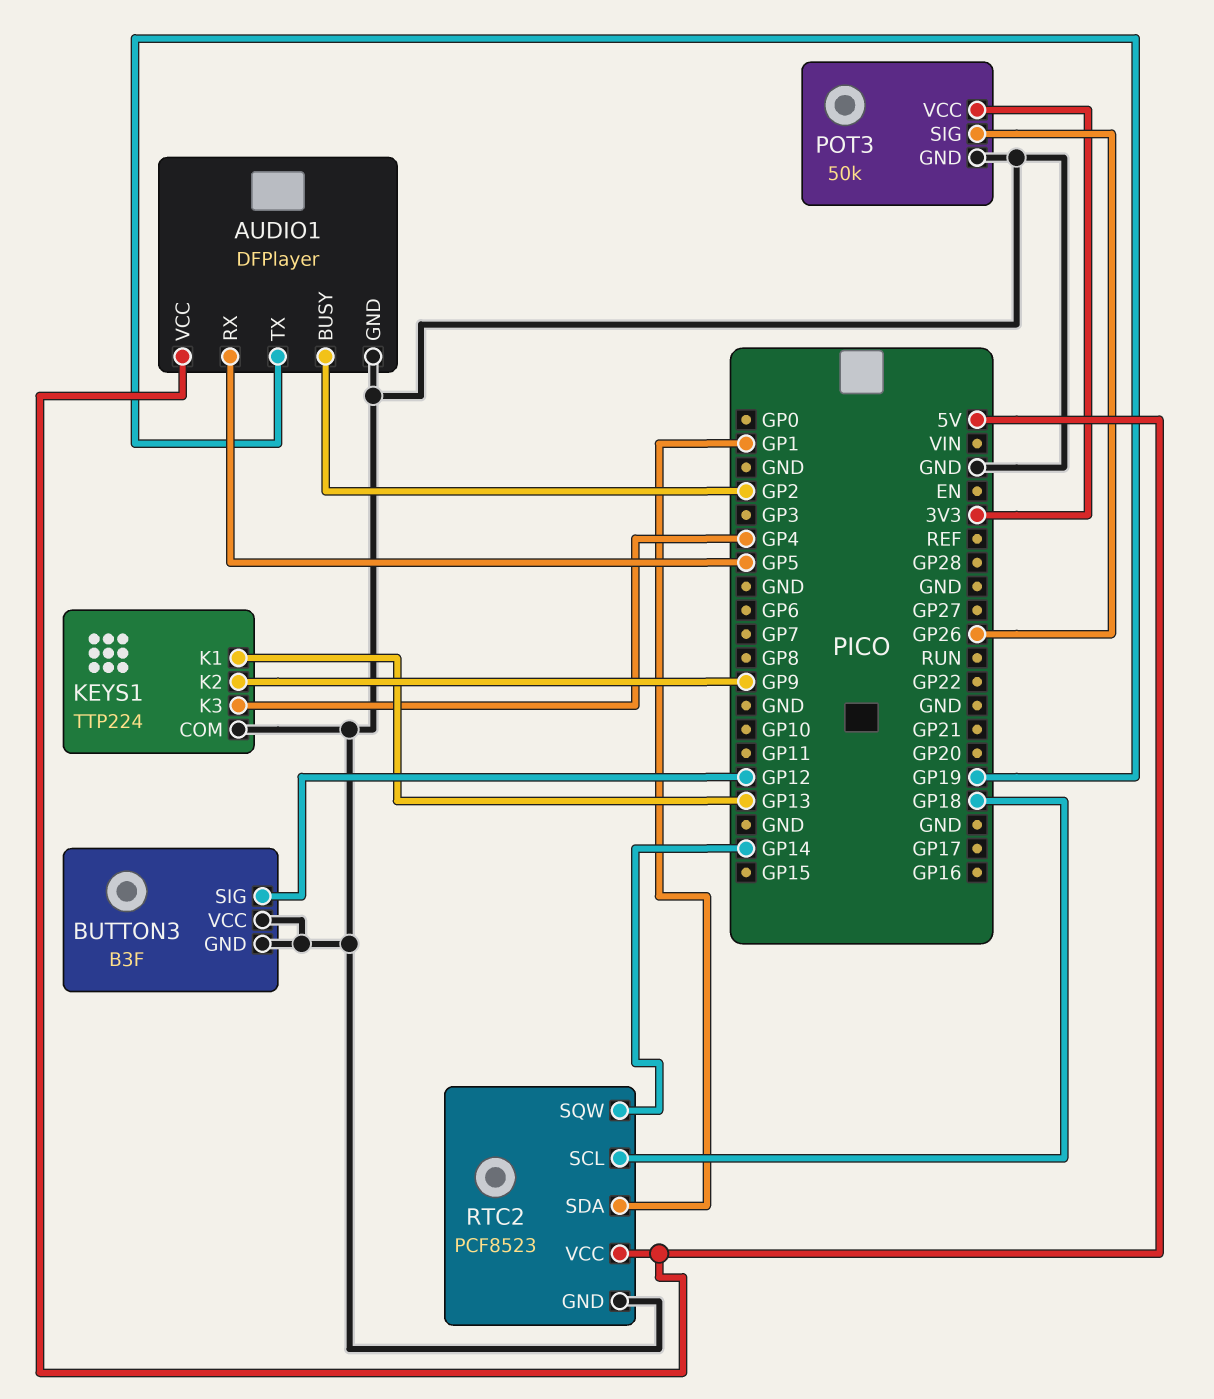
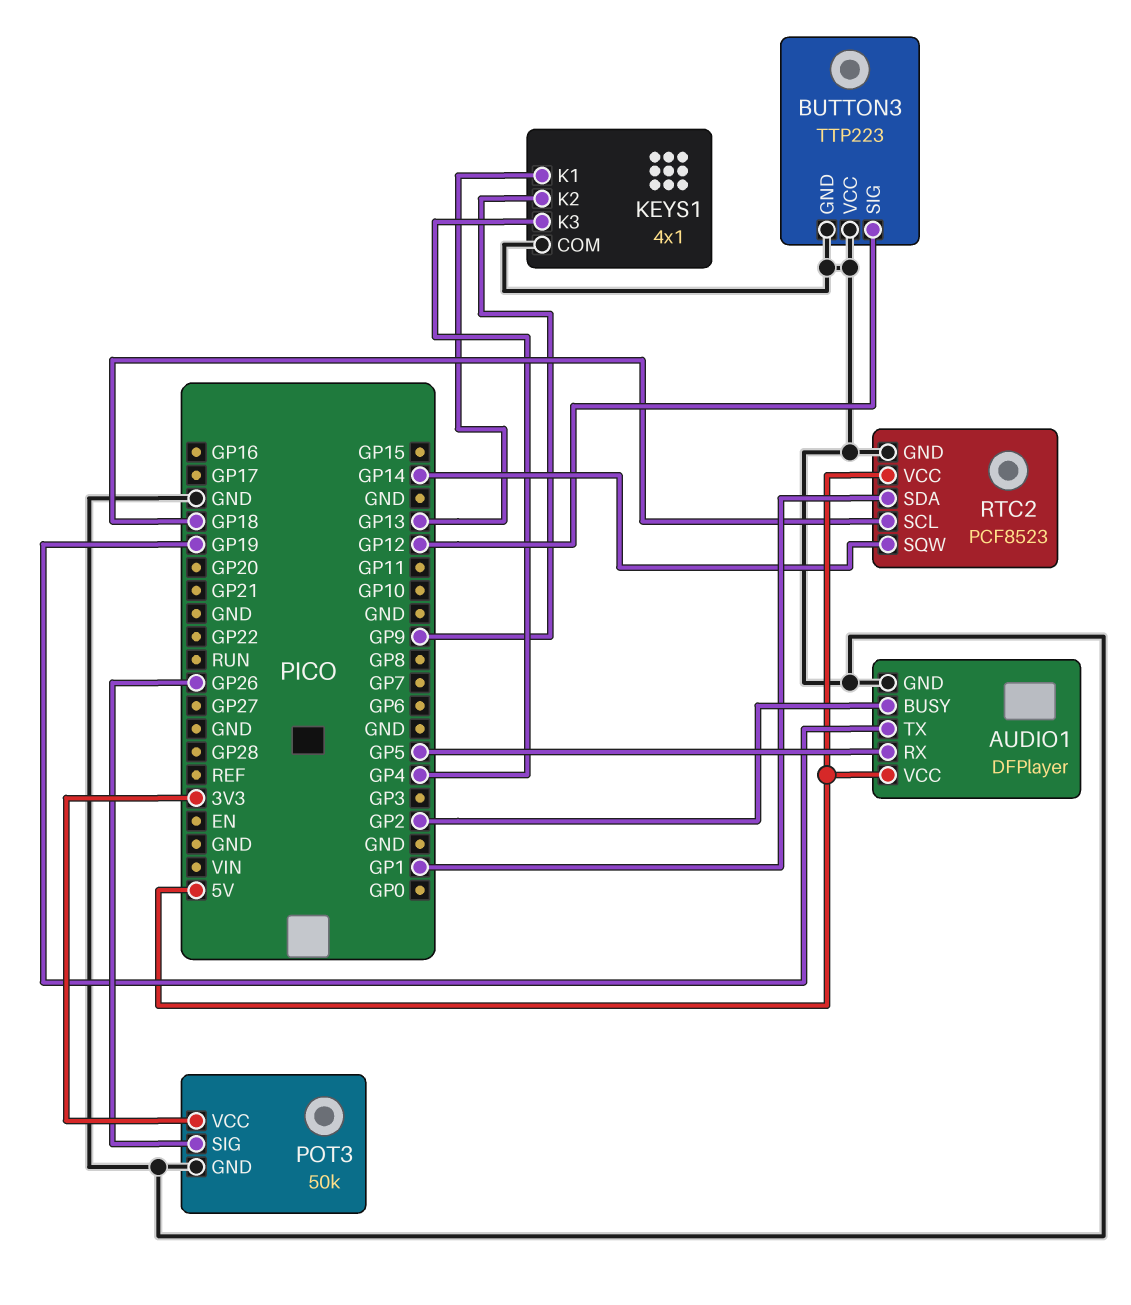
BUTTON3: B3F -> TTP223
KEYS1: TTP224 -> 4x1

